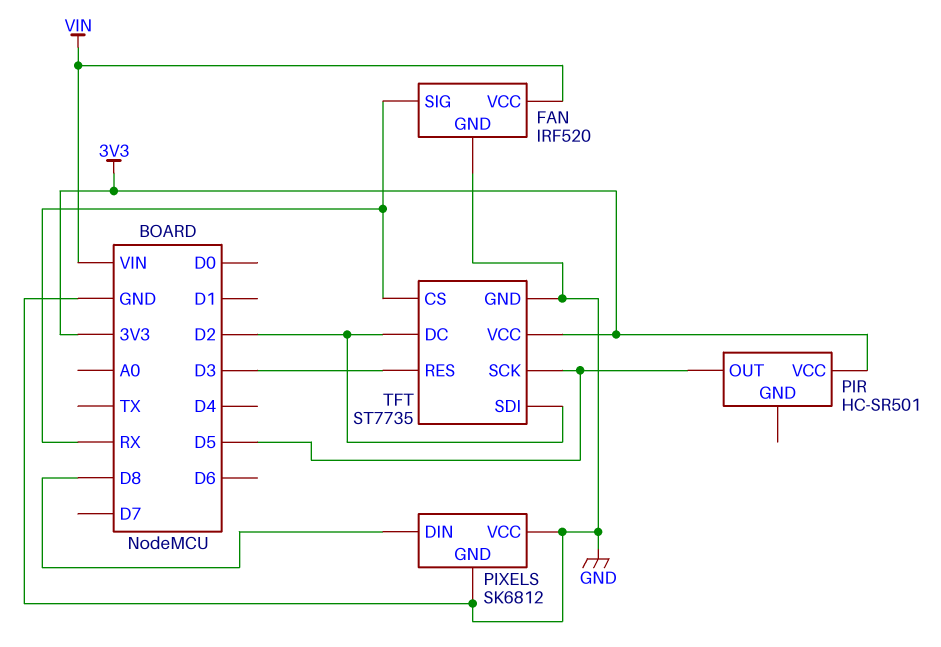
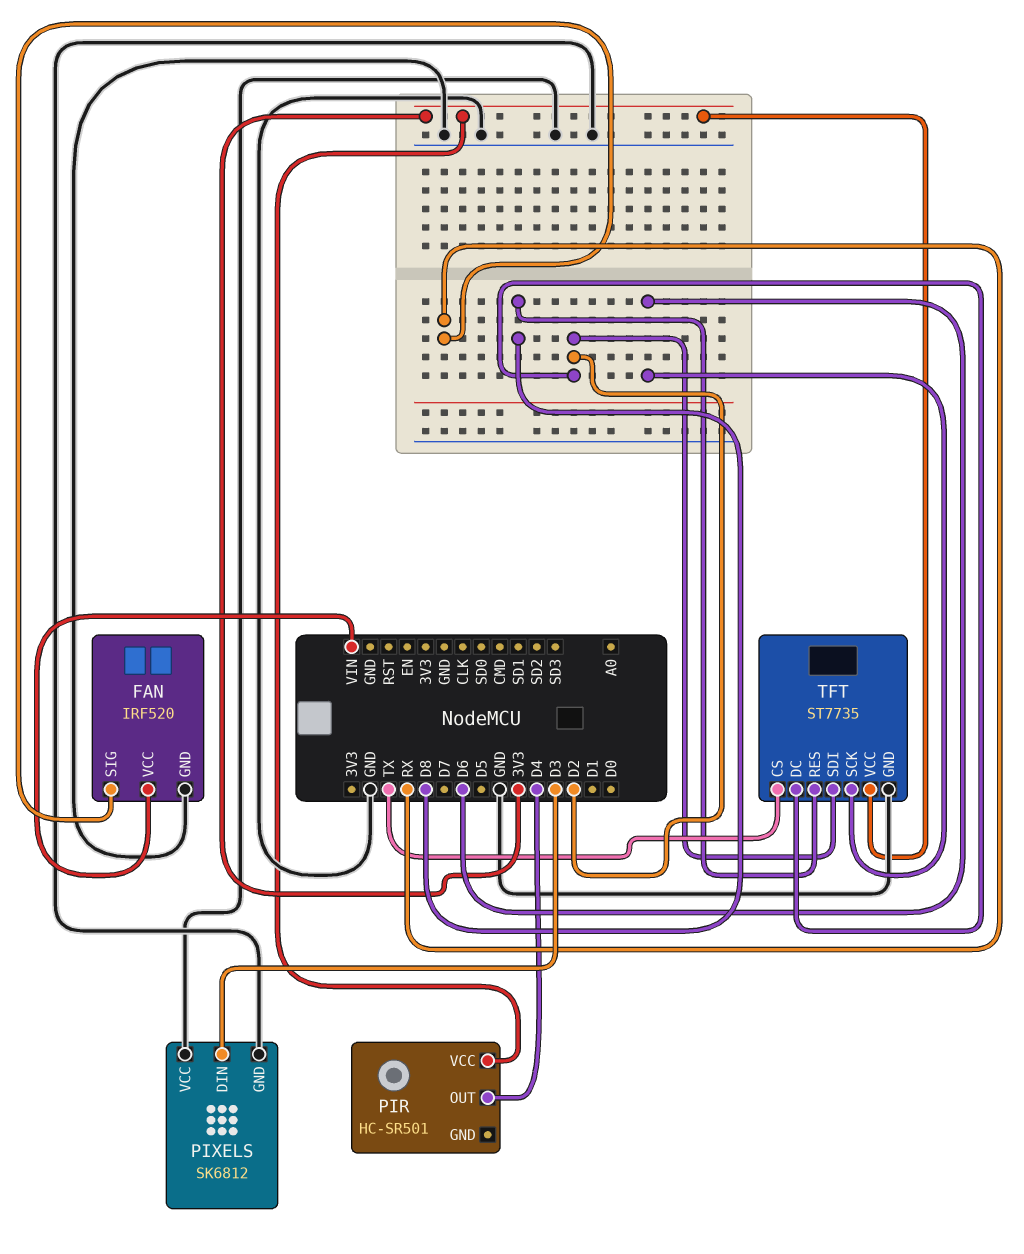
PIR pin OUT: D5 -> D4
PIXELS pin DIN: D8 -> D3
TFT pin CS: RX -> TX
TFT pin RES: D3 -> D8
TFT pin SCK: D5 -> D6

